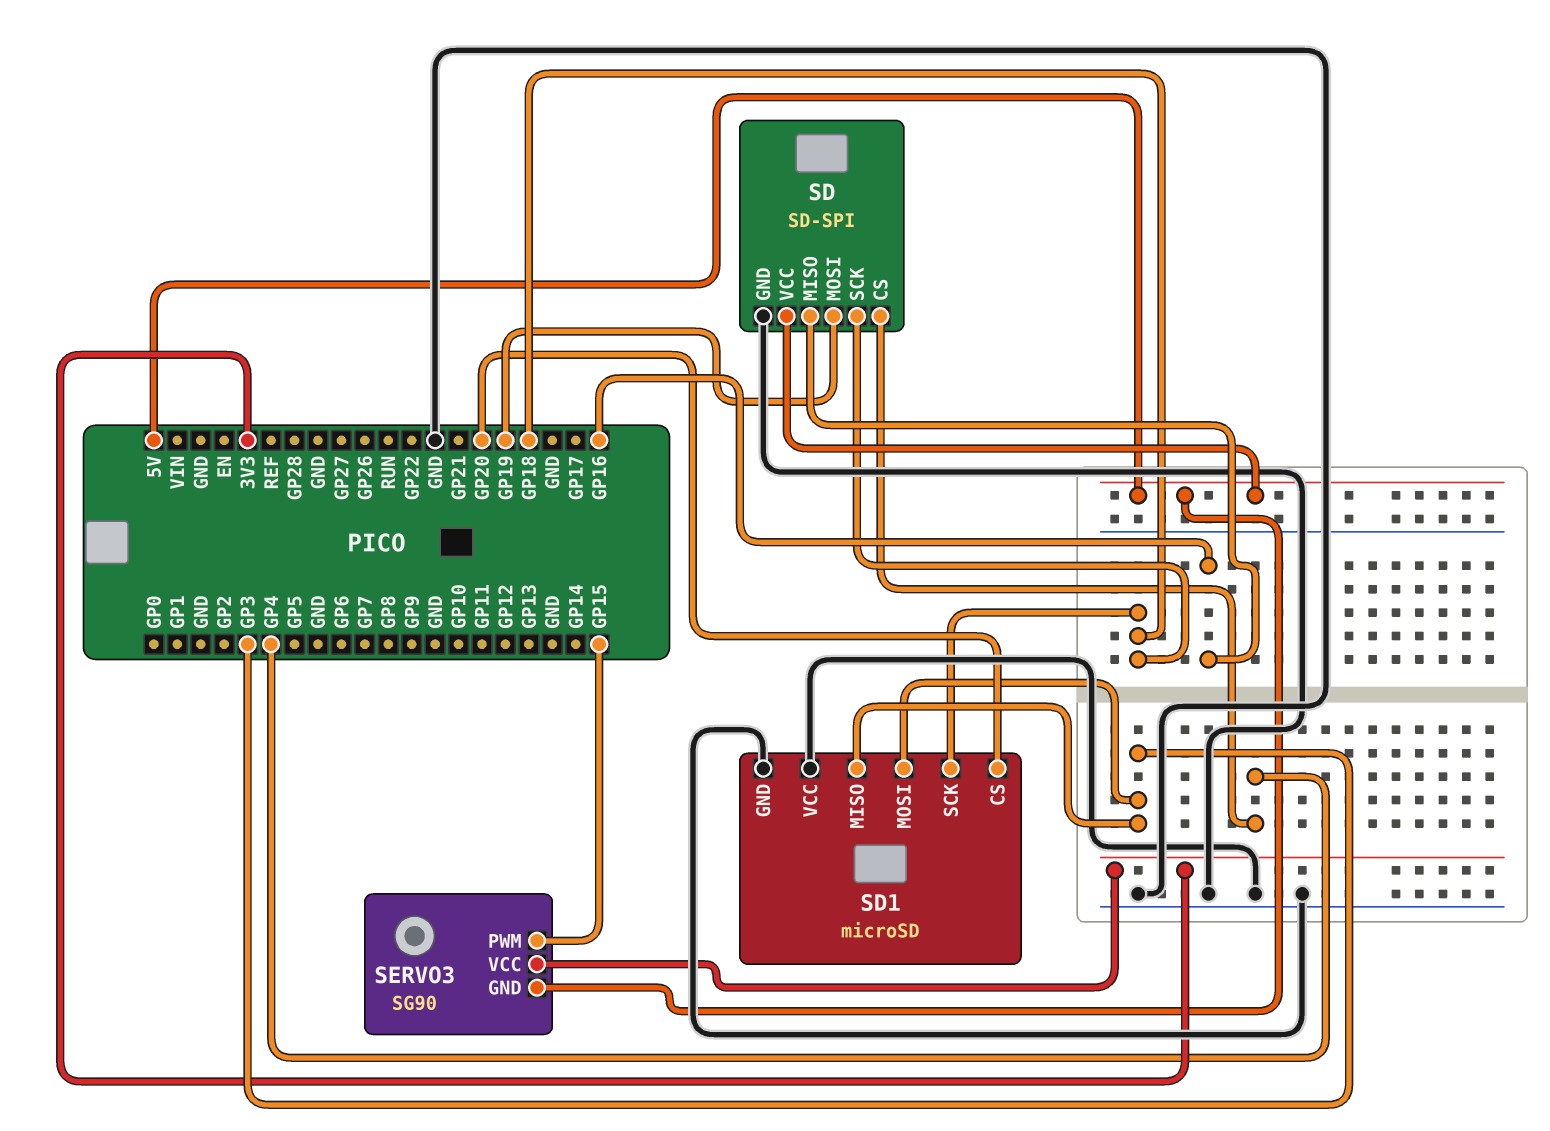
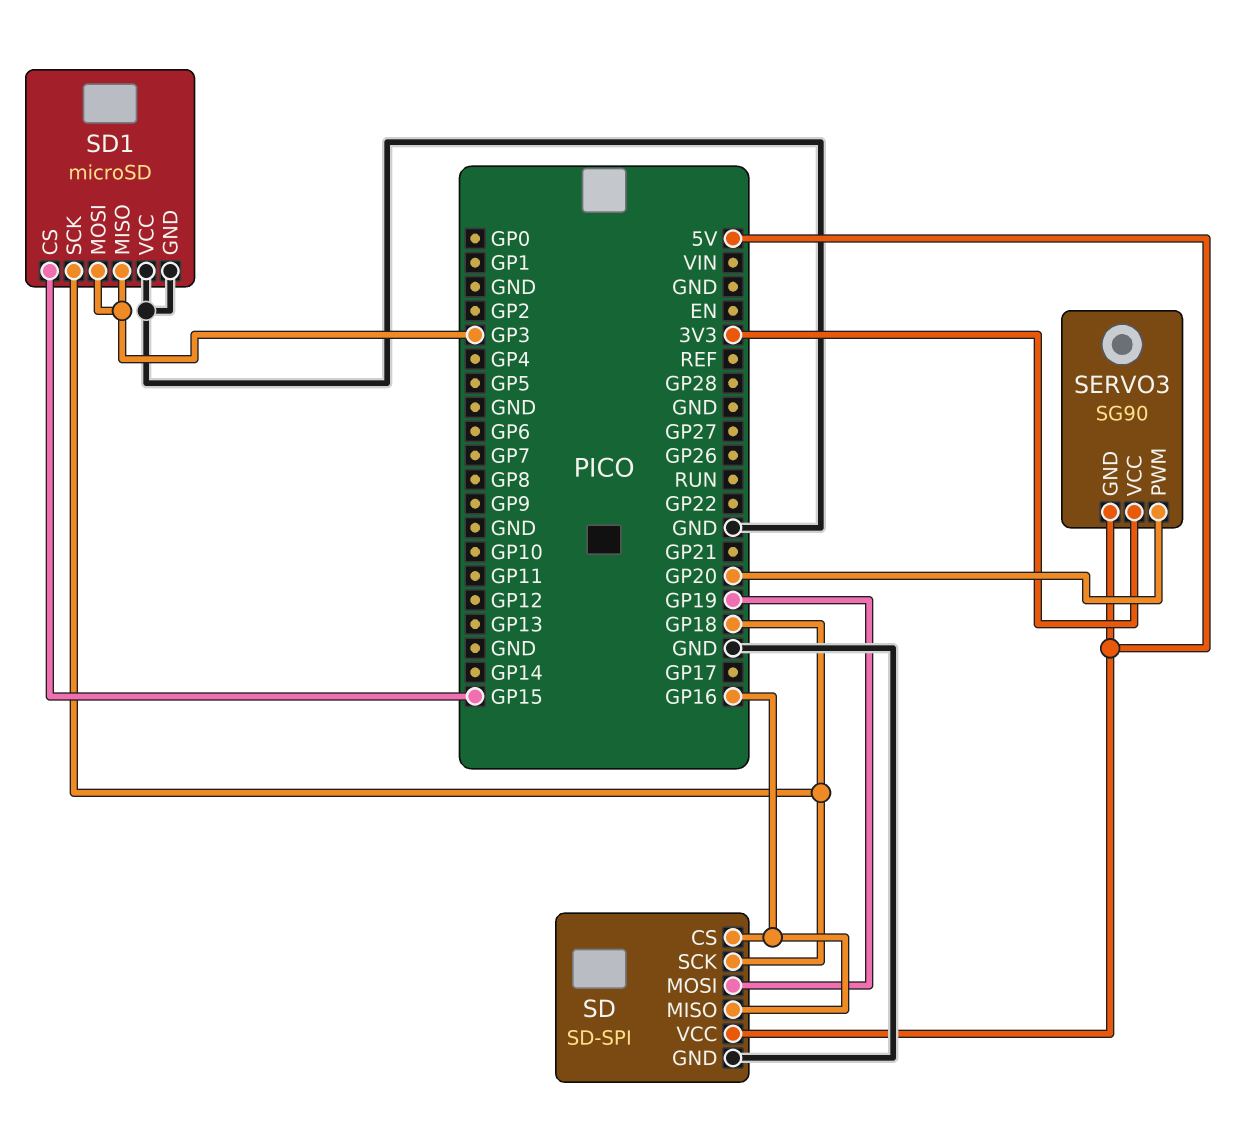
SD pin CS: GP4 -> GP16
SD1 pin CS: GP20 -> GP15
SERVO3 pin PWM: GP15 -> GP20

